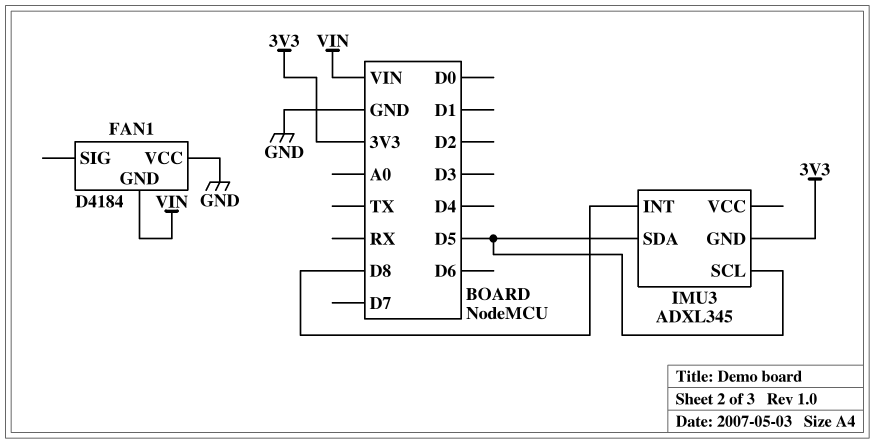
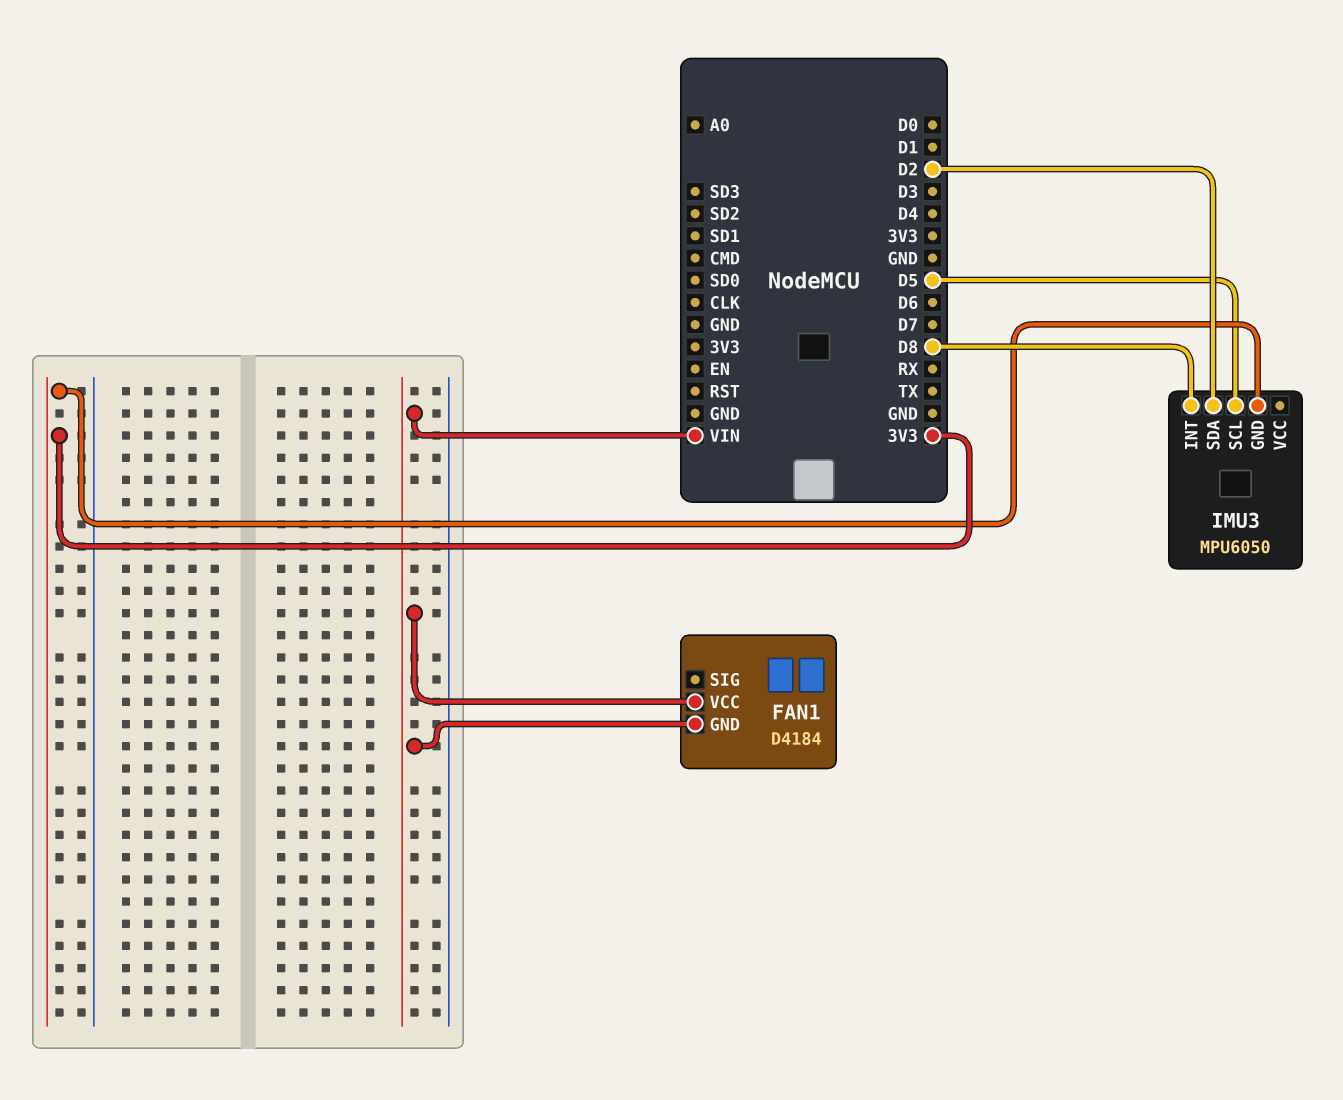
FAN1 pin VCC: GND -> VIN
IMU3: ADXL345 -> MPU6050
IMU3 pin SDA: D5 -> D2

